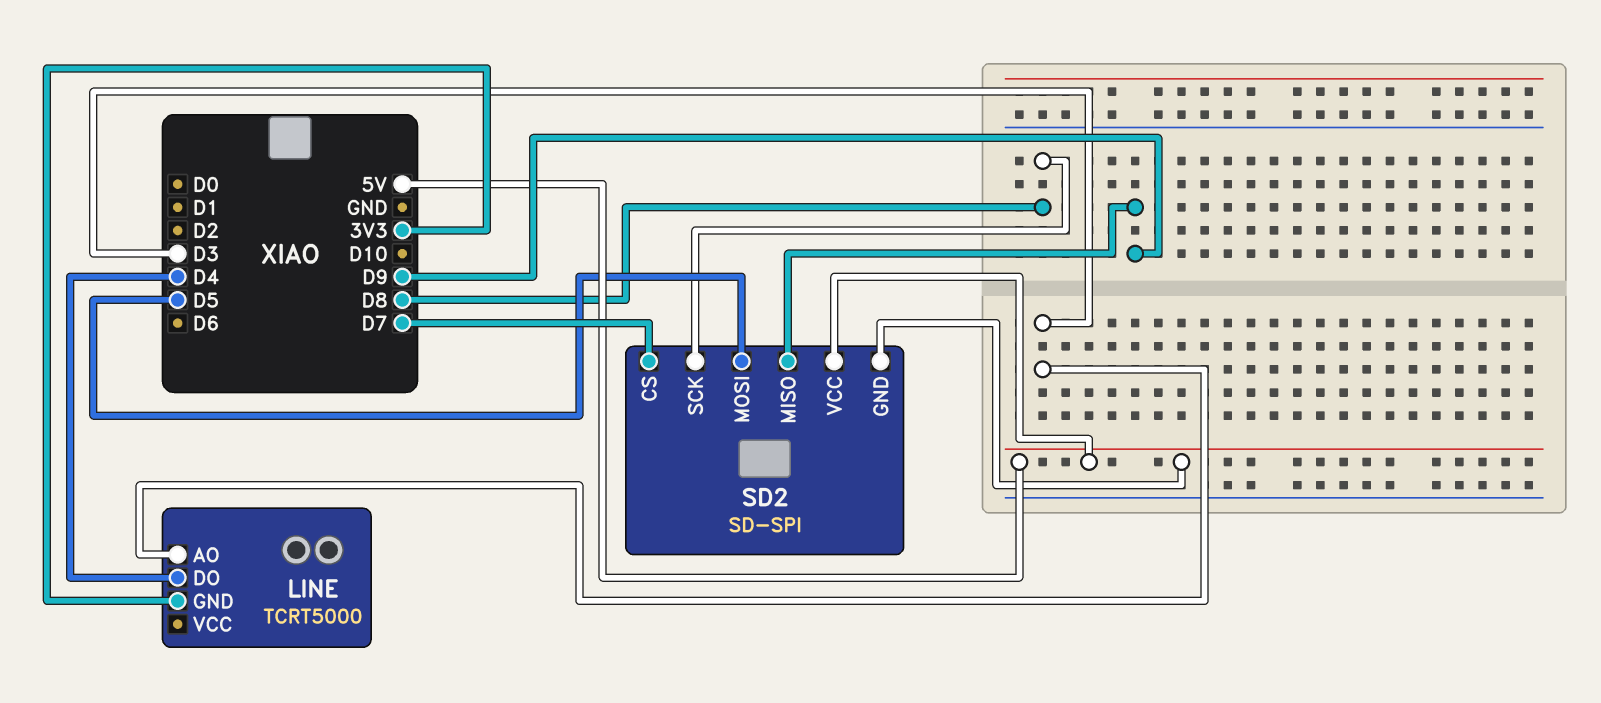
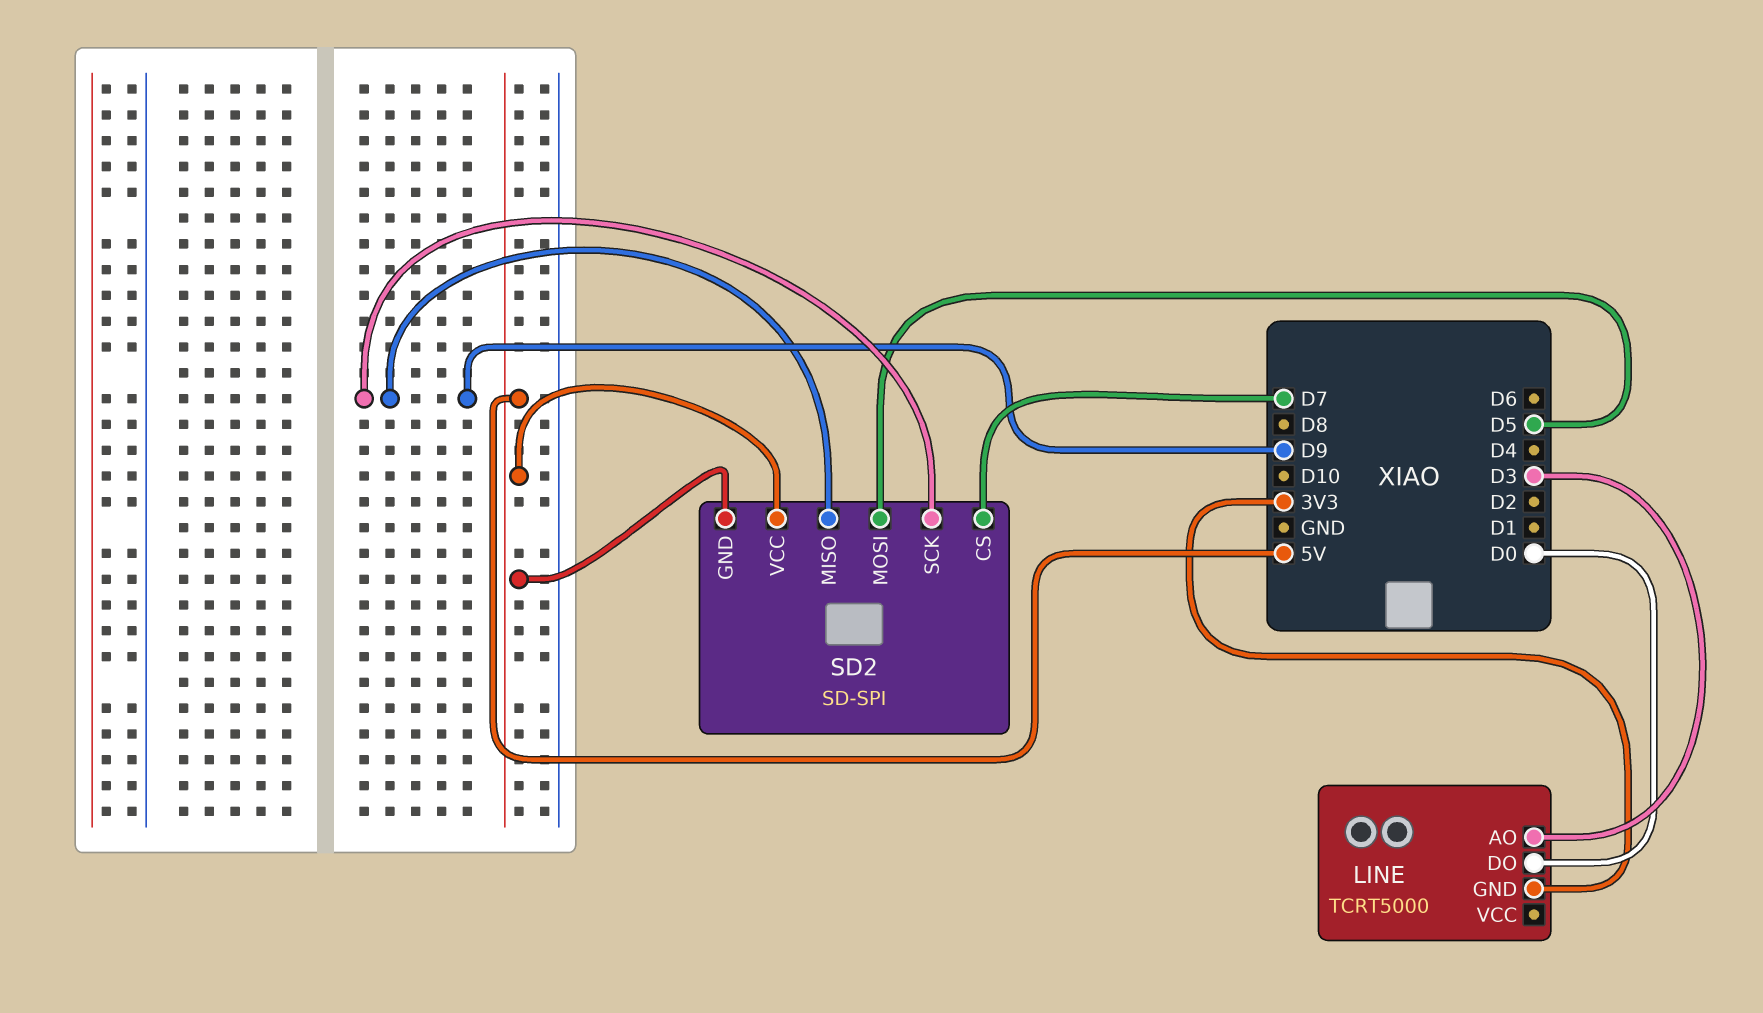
LINE pin DO: D4 -> D0
SD2 pin SCK: D8 -> D9

